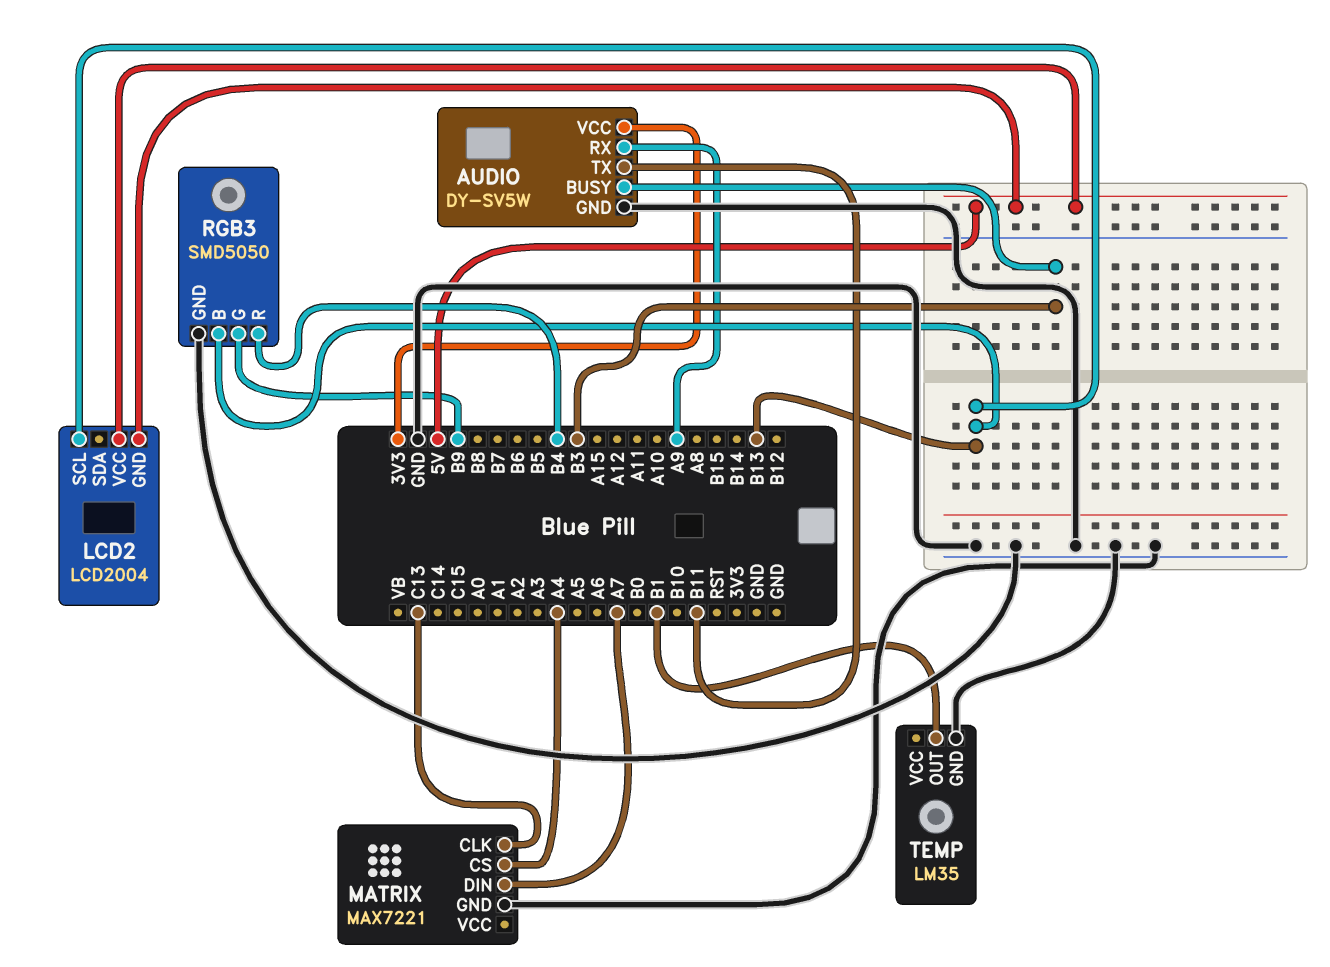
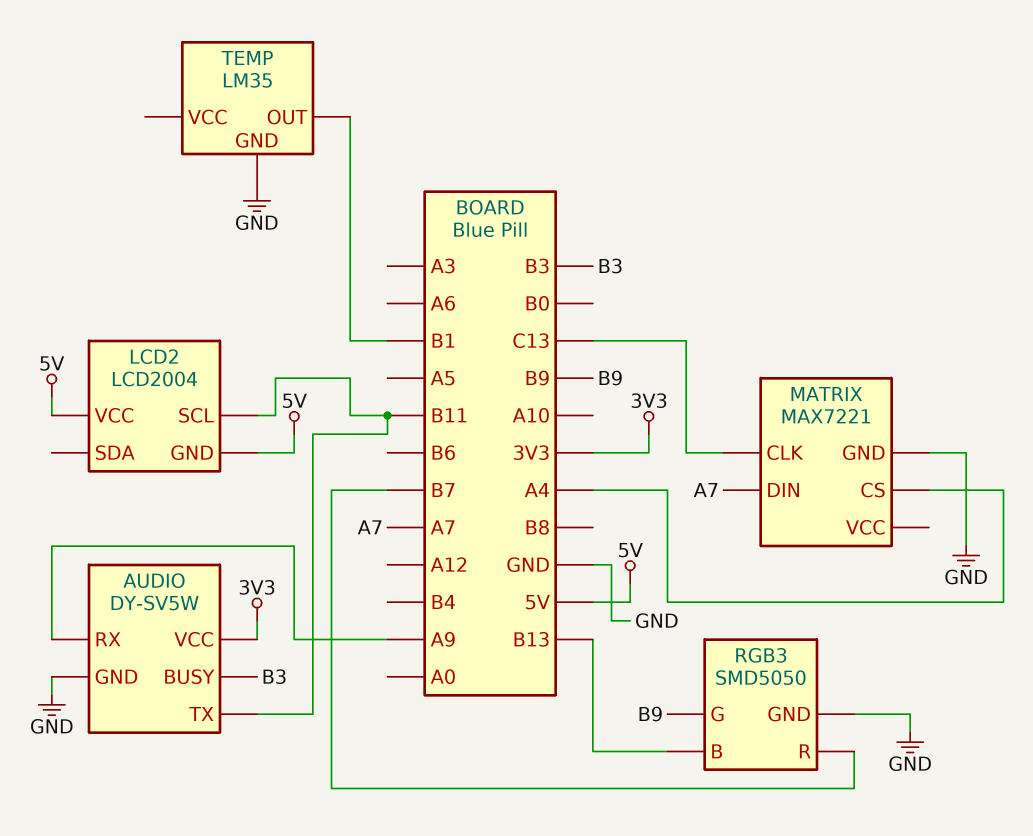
LCD2 pin SCL: B13 -> B11
RGB3 pin R: B4 -> B7

